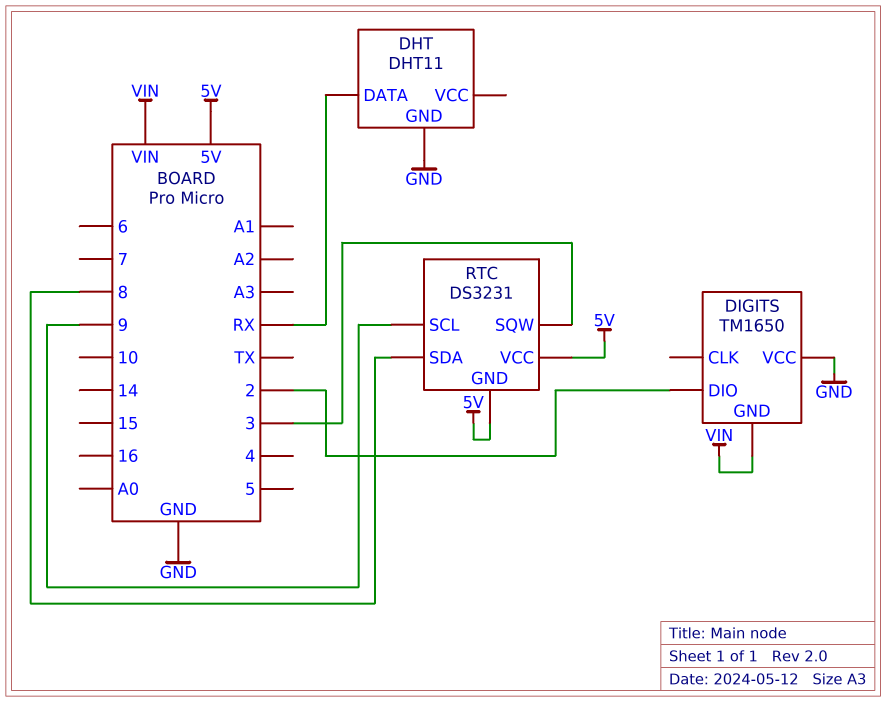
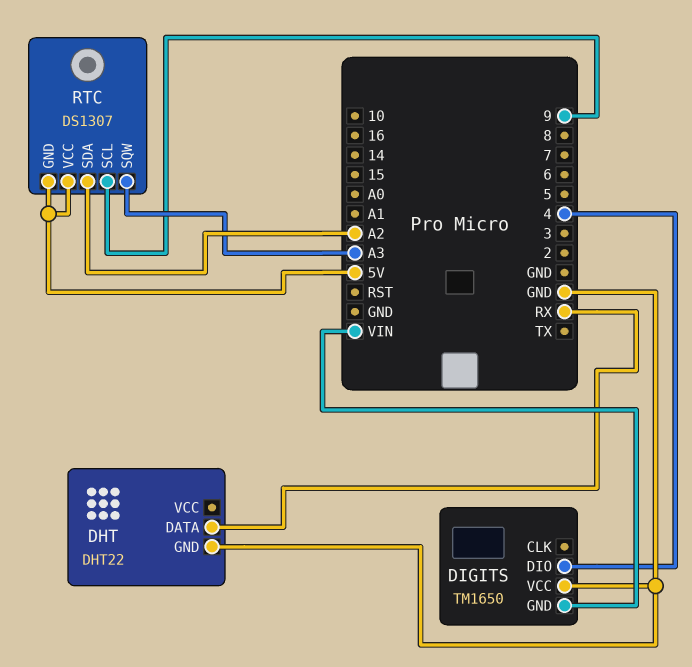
DHT: DHT11 -> DHT22
DIGITS pin DIO: 2 -> 4
RTC: DS3231 -> DS1307
RTC pin SDA: 8 -> A2
RTC pin SQW: 3 -> A3

